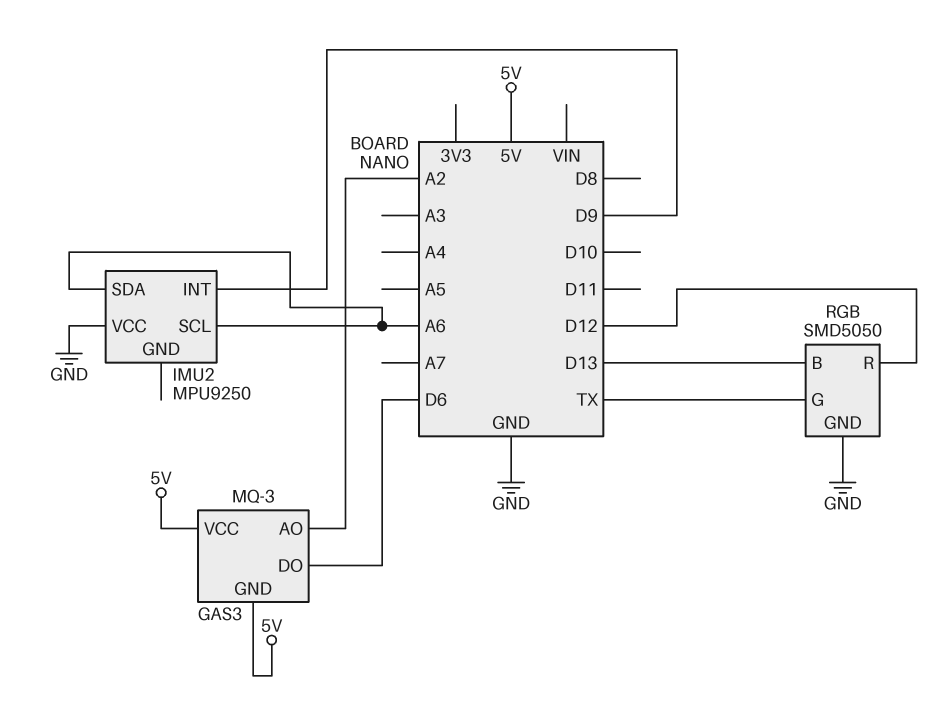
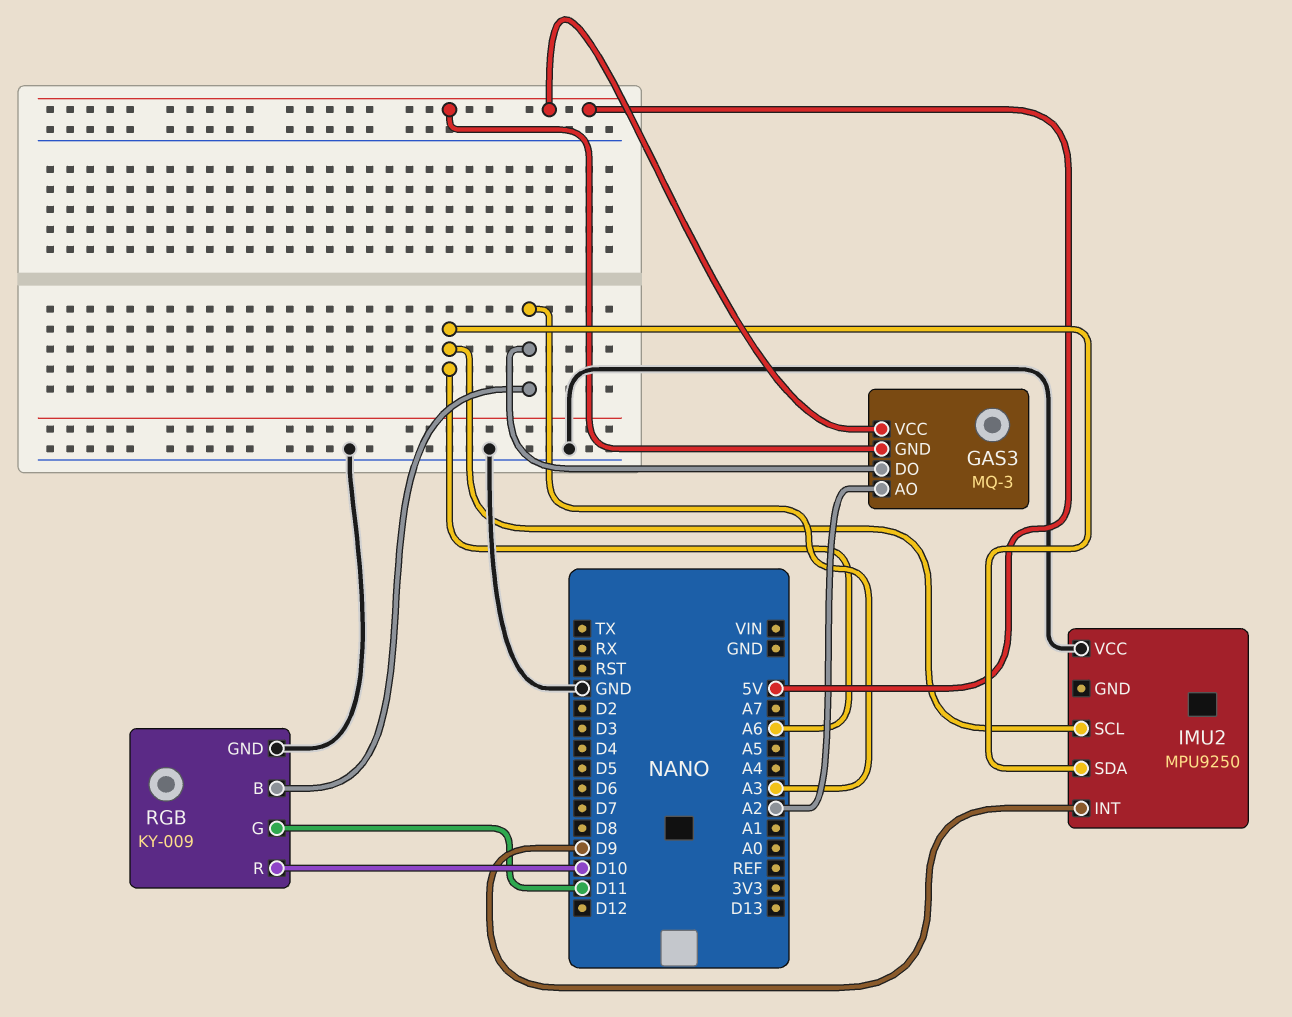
GAS3 pin DO: D6 -> A3
RGB: SMD5050 -> KY-009
RGB pin B: D13 -> A3
RGB pin G: TX -> D11
RGB pin R: D12 -> D10

